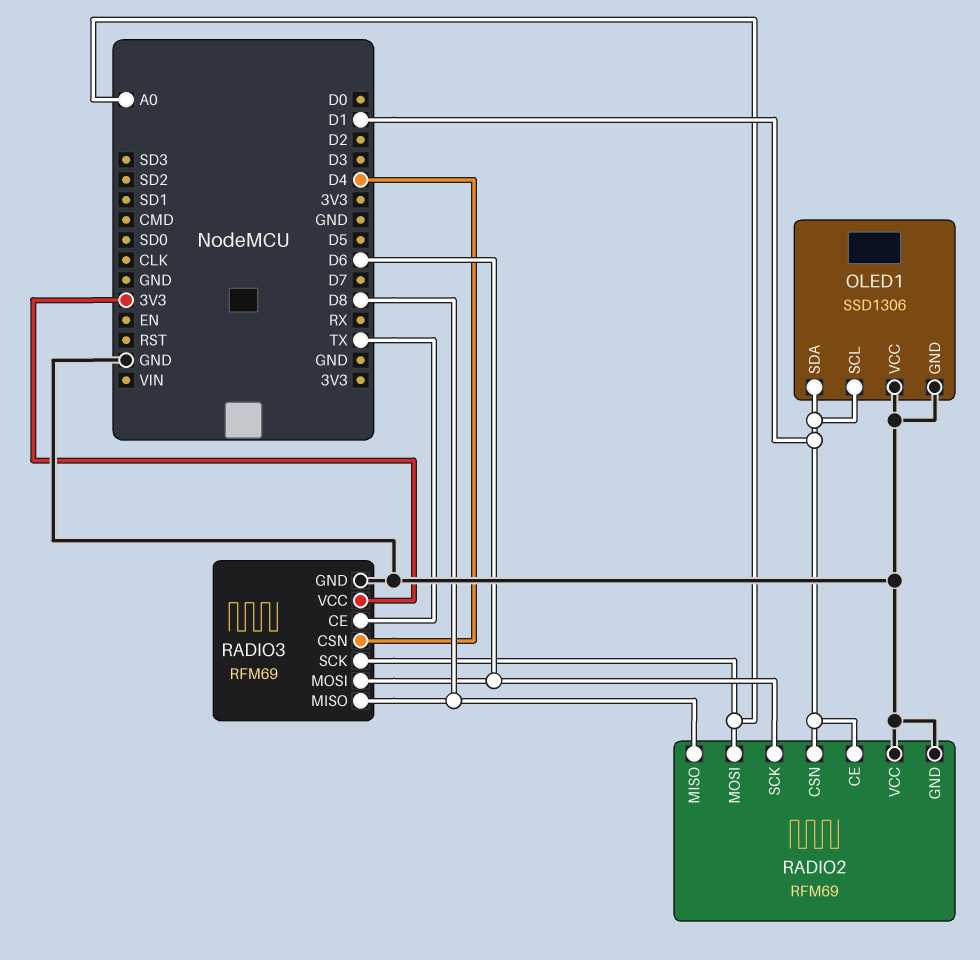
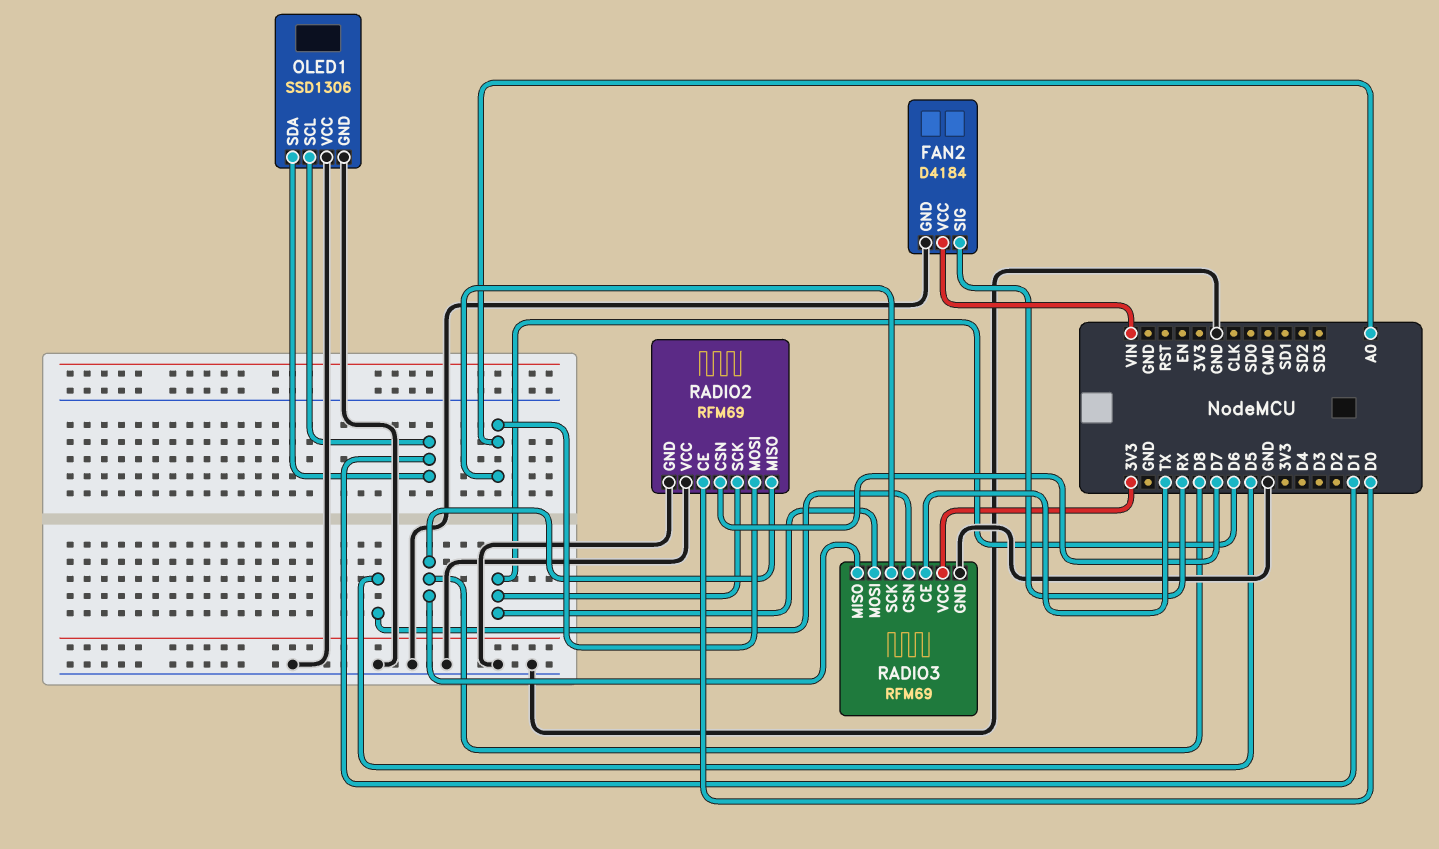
FAN2: none -> D4184
FAN2 pin GND: none -> GND
FAN2 pin SIG: none -> RX
FAN2 pin VCC: none -> VIN
RADIO2 pin CE: D1 -> D0
RADIO2 pin CSN: D1 -> D7
RADIO3 pin CSN: D4 -> D5

